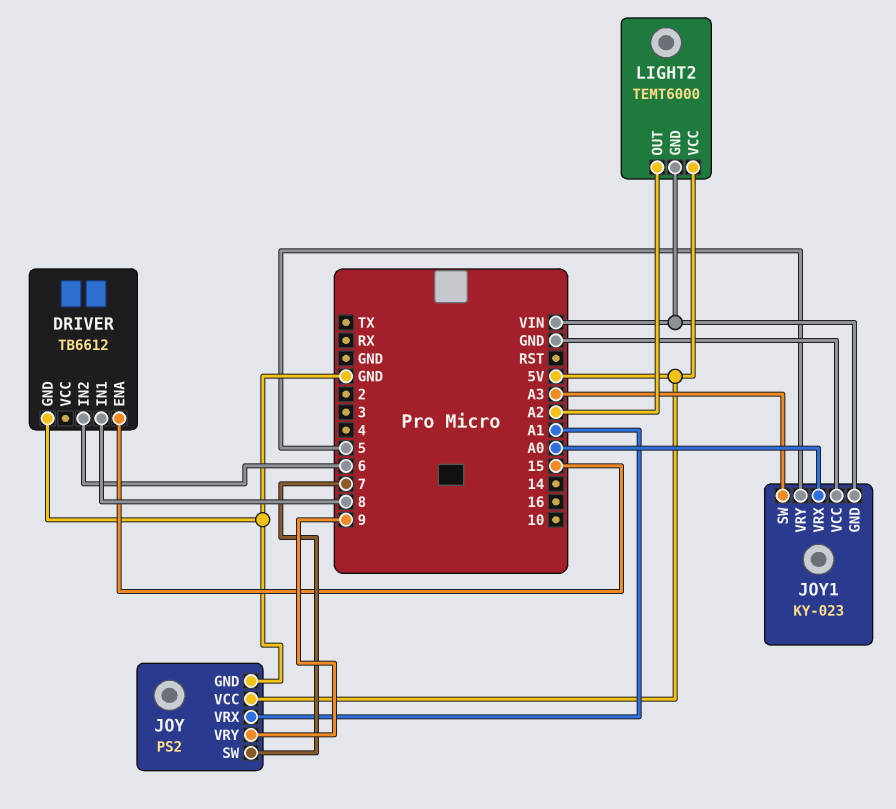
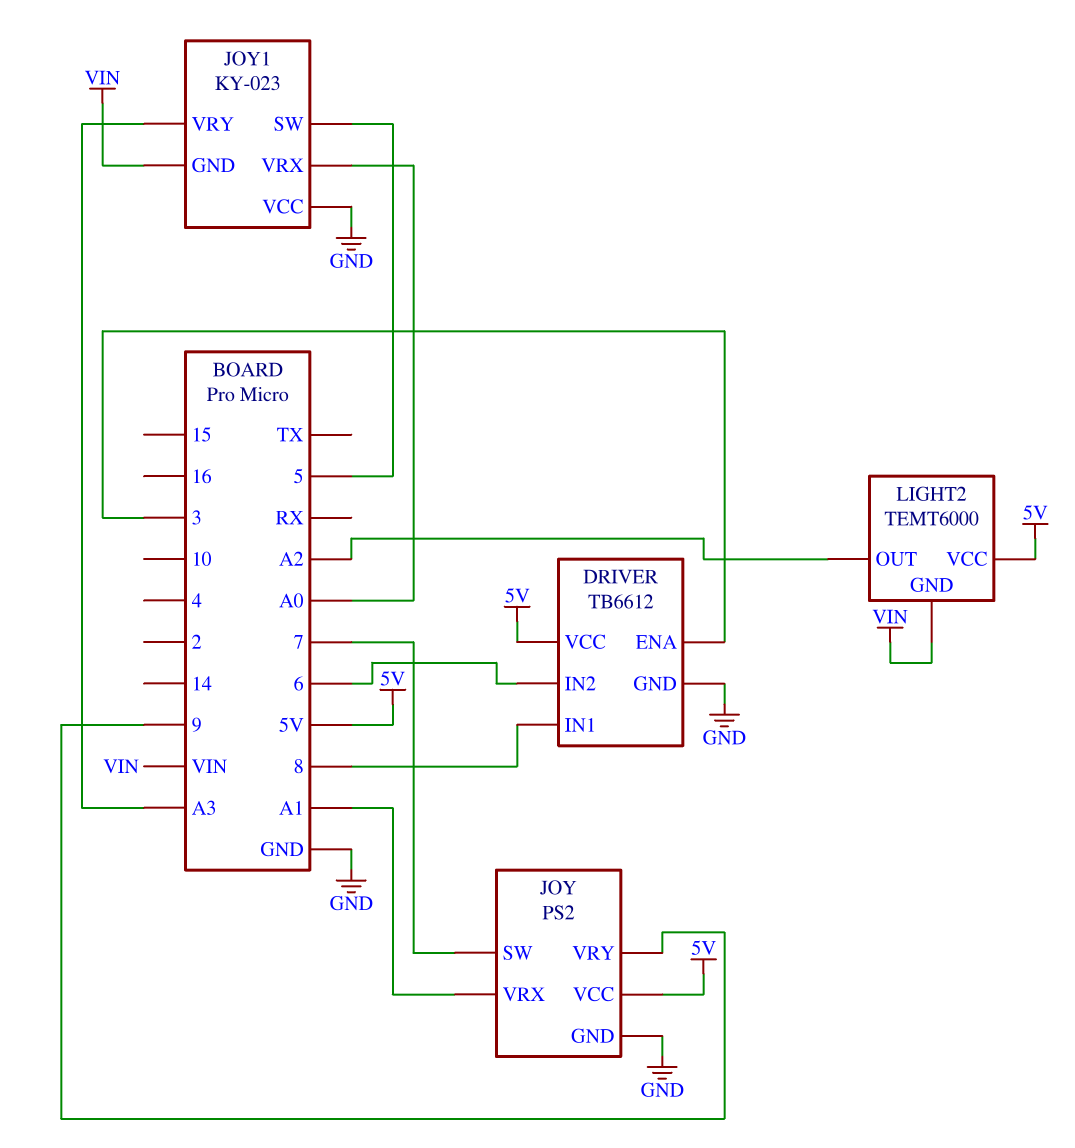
DRIVER pin ENA: 15 -> 3
DRIVER pin VCC: none -> 5V
JOY1 pin SW: A3 -> 5
JOY1 pin VRY: 5 -> A3

